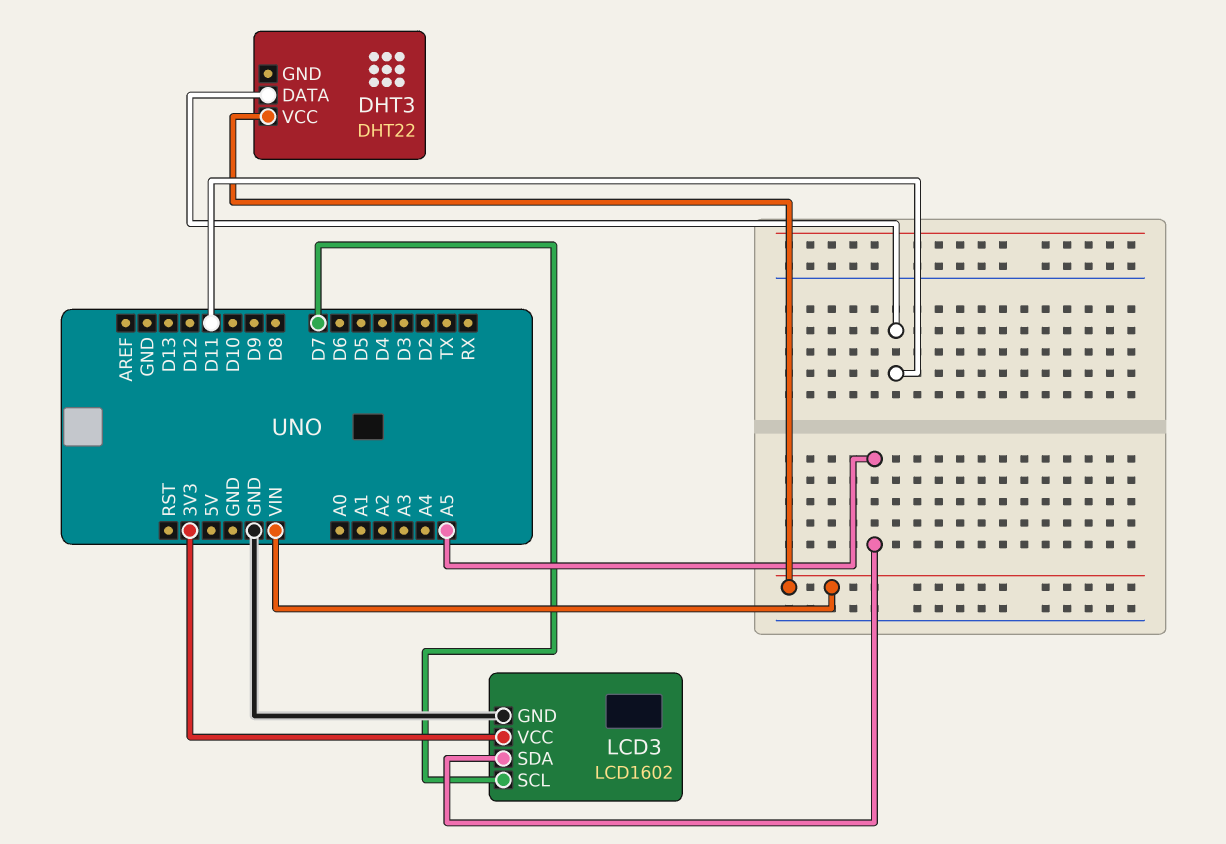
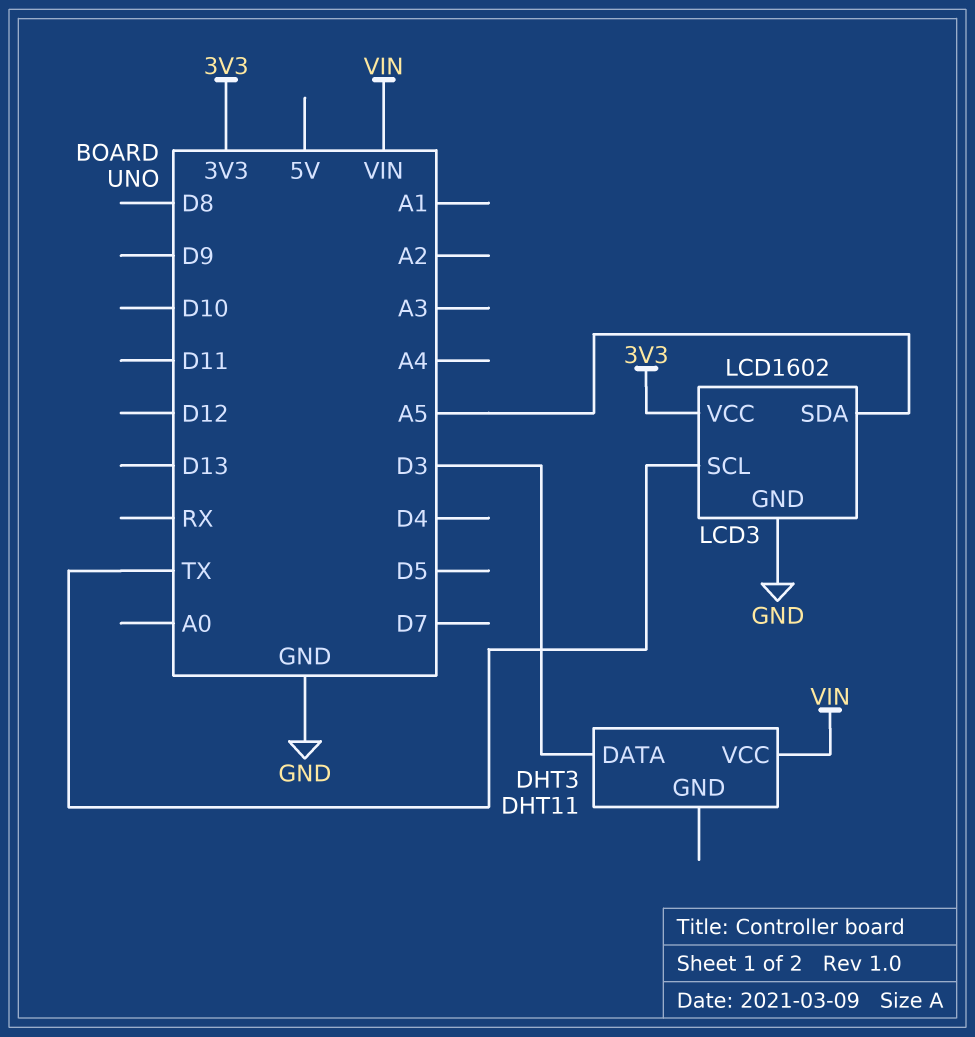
DHT3: DHT22 -> DHT11
DHT3 pin DATA: D11 -> D3
LCD3 pin SCL: D7 -> TX

